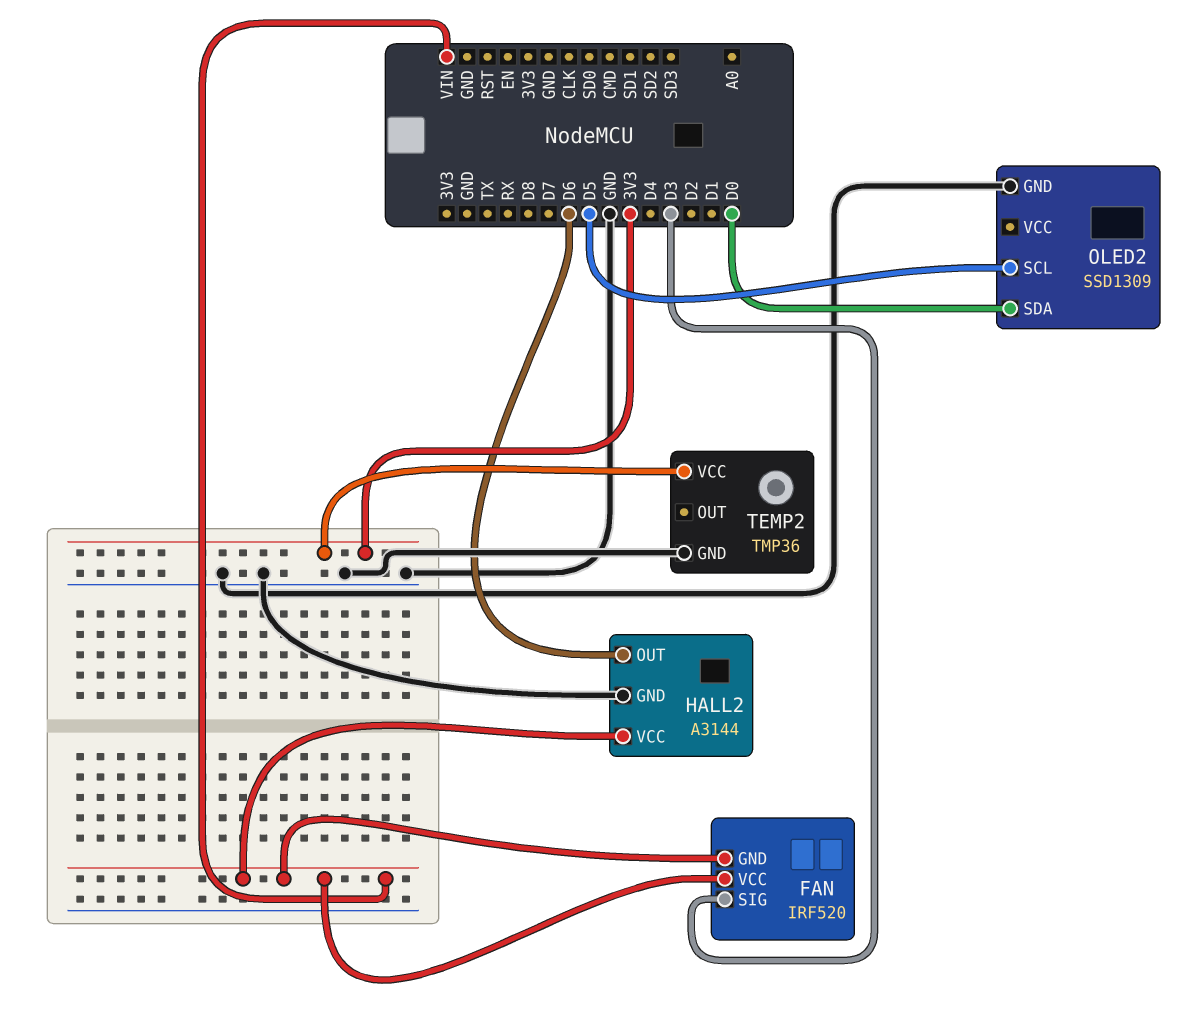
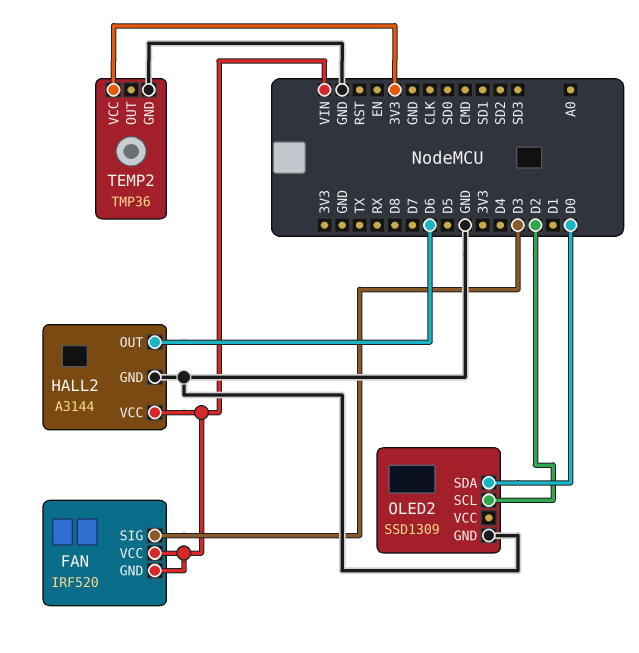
OLED2 pin SCL: D5 -> D2

